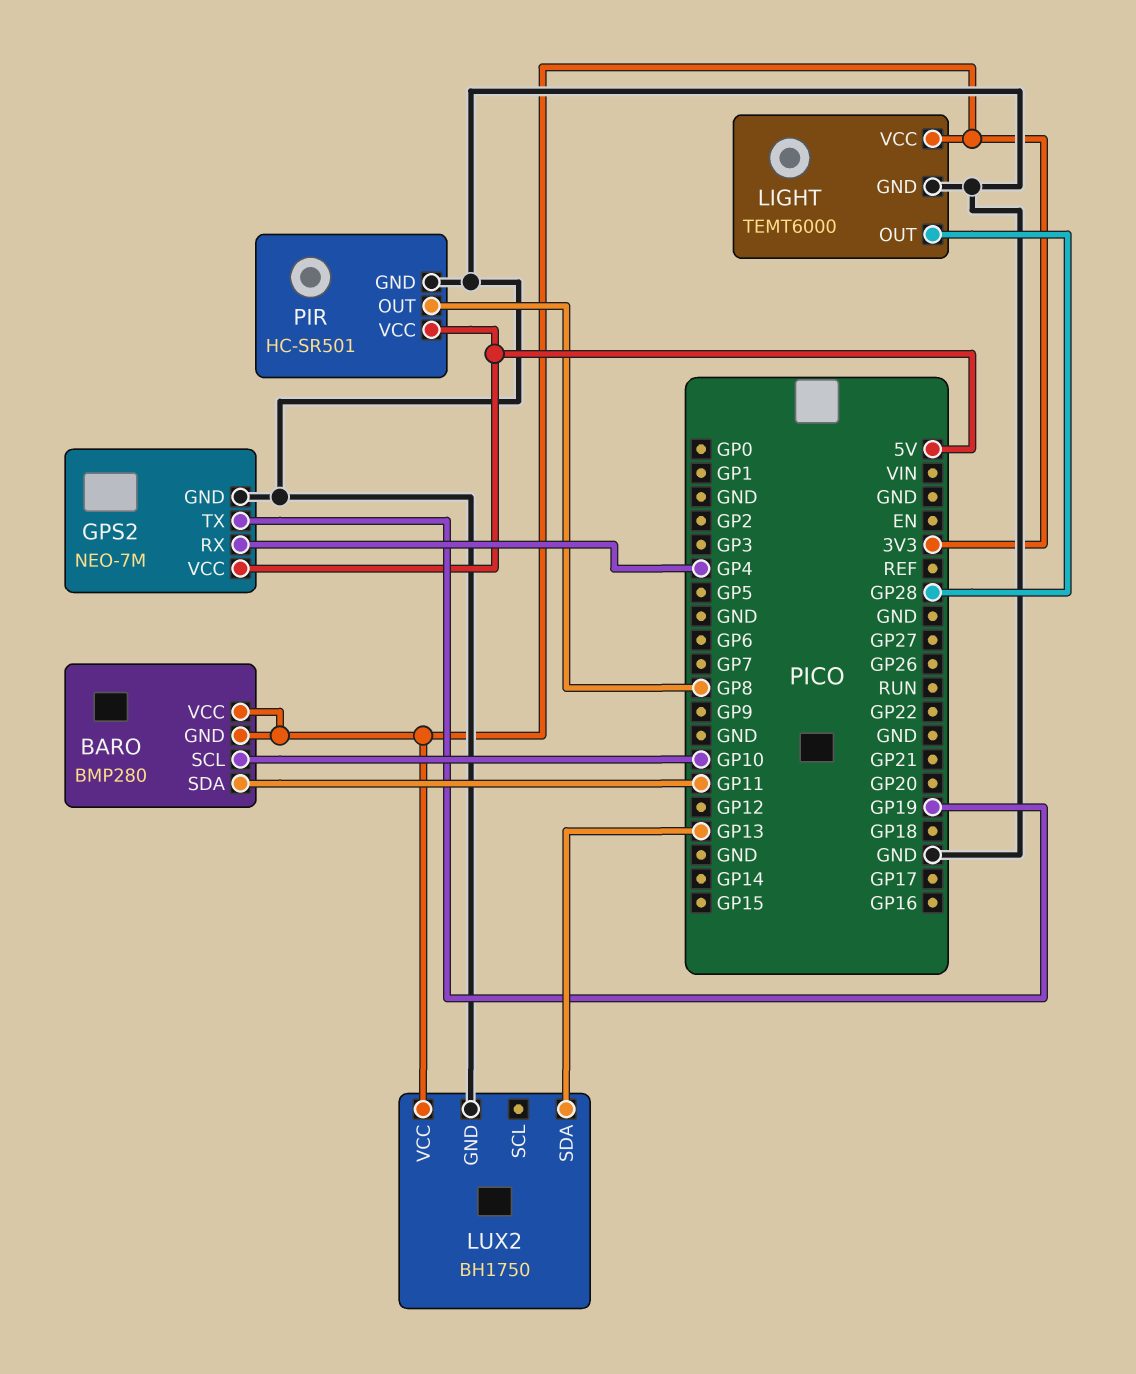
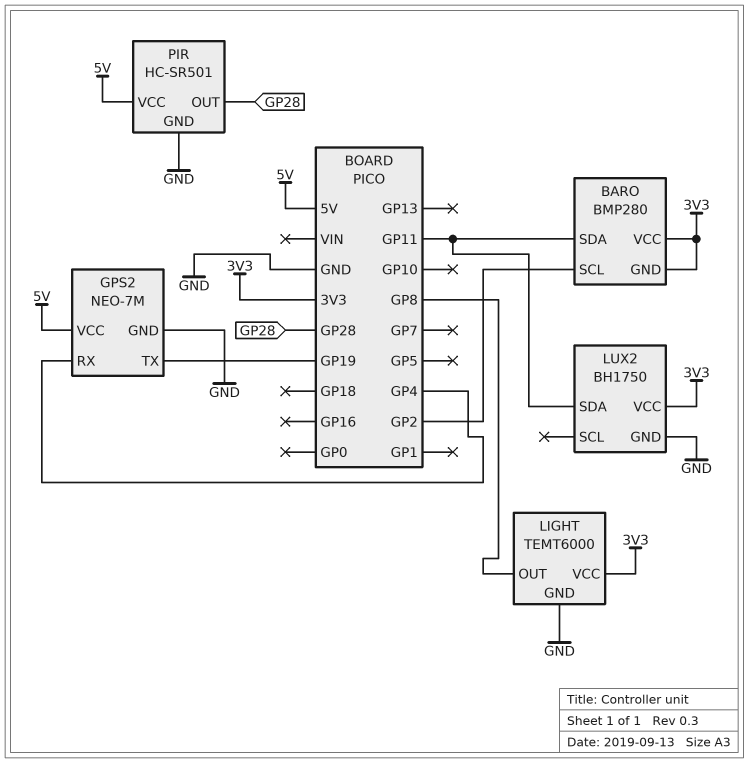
BARO pin SCL: GP10 -> GP2
LIGHT pin OUT: GP28 -> GP8
LUX2 pin SDA: GP13 -> GP11
PIR pin OUT: GP8 -> GP28

